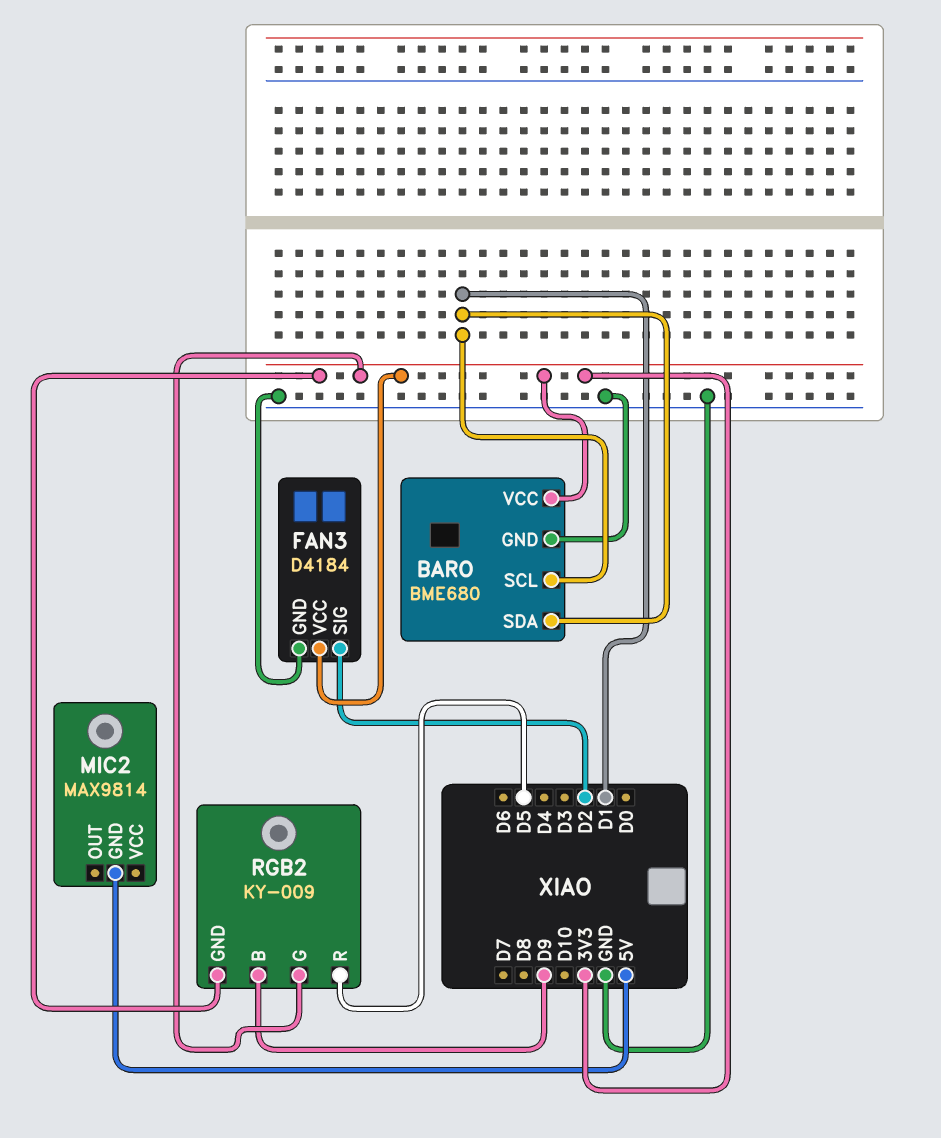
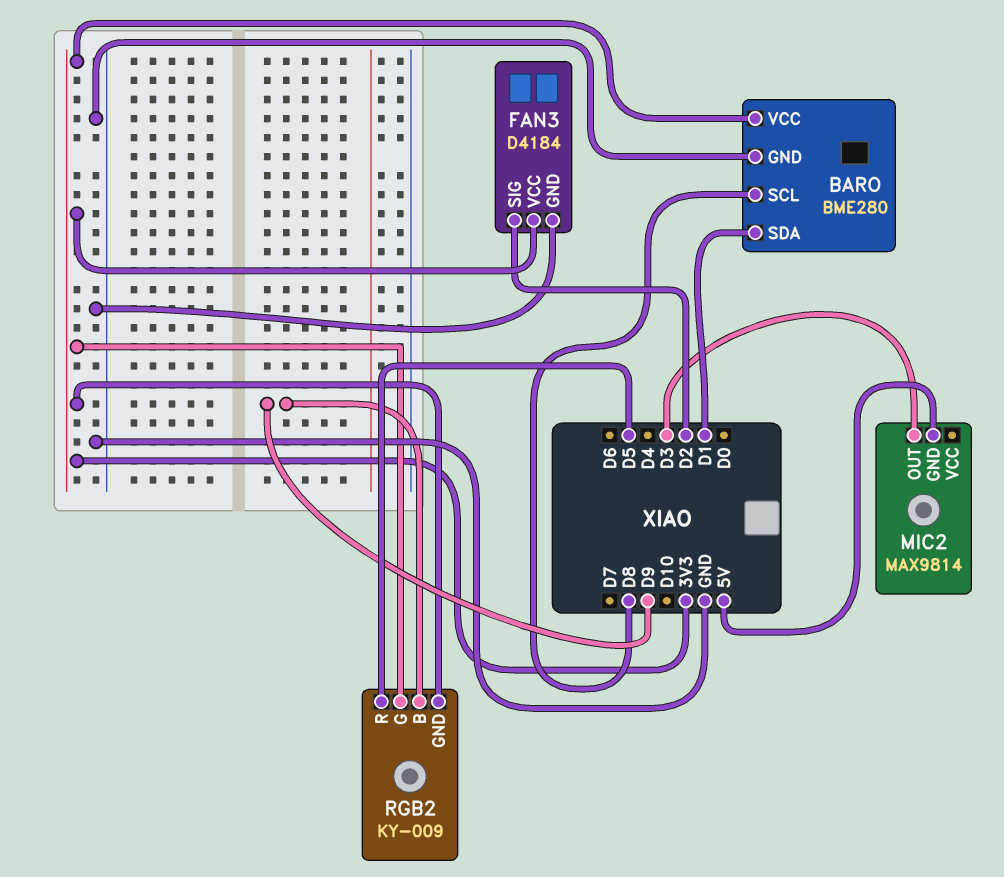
BARO: BME680 -> BME280
BARO pin SCL: D1 -> D8
MIC2 pin OUT: none -> D3

